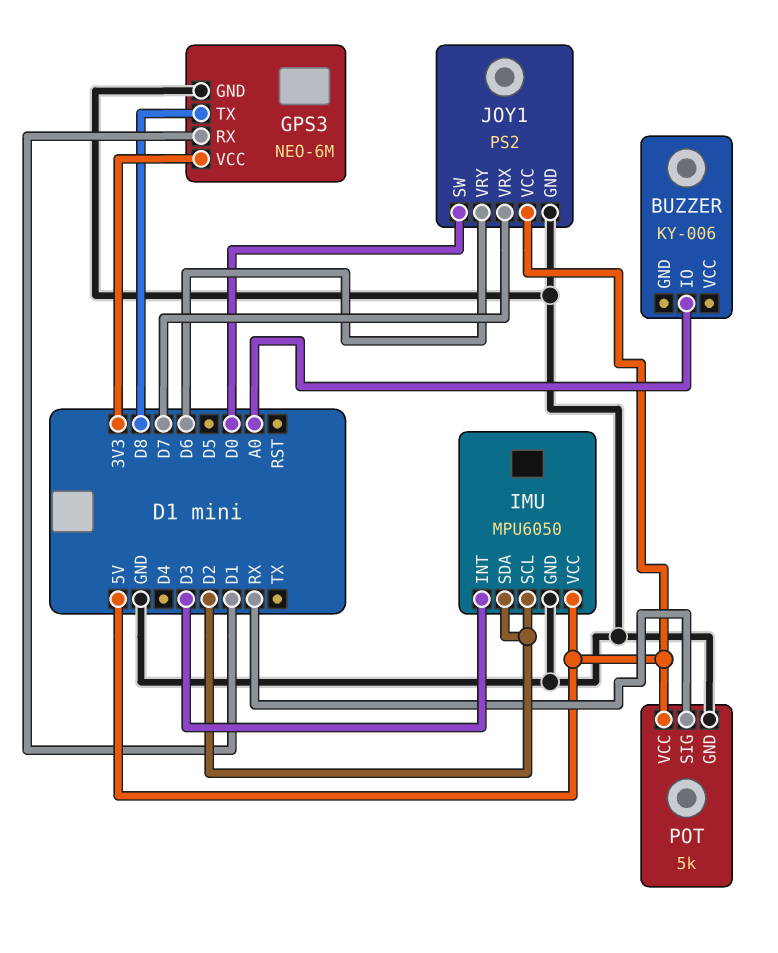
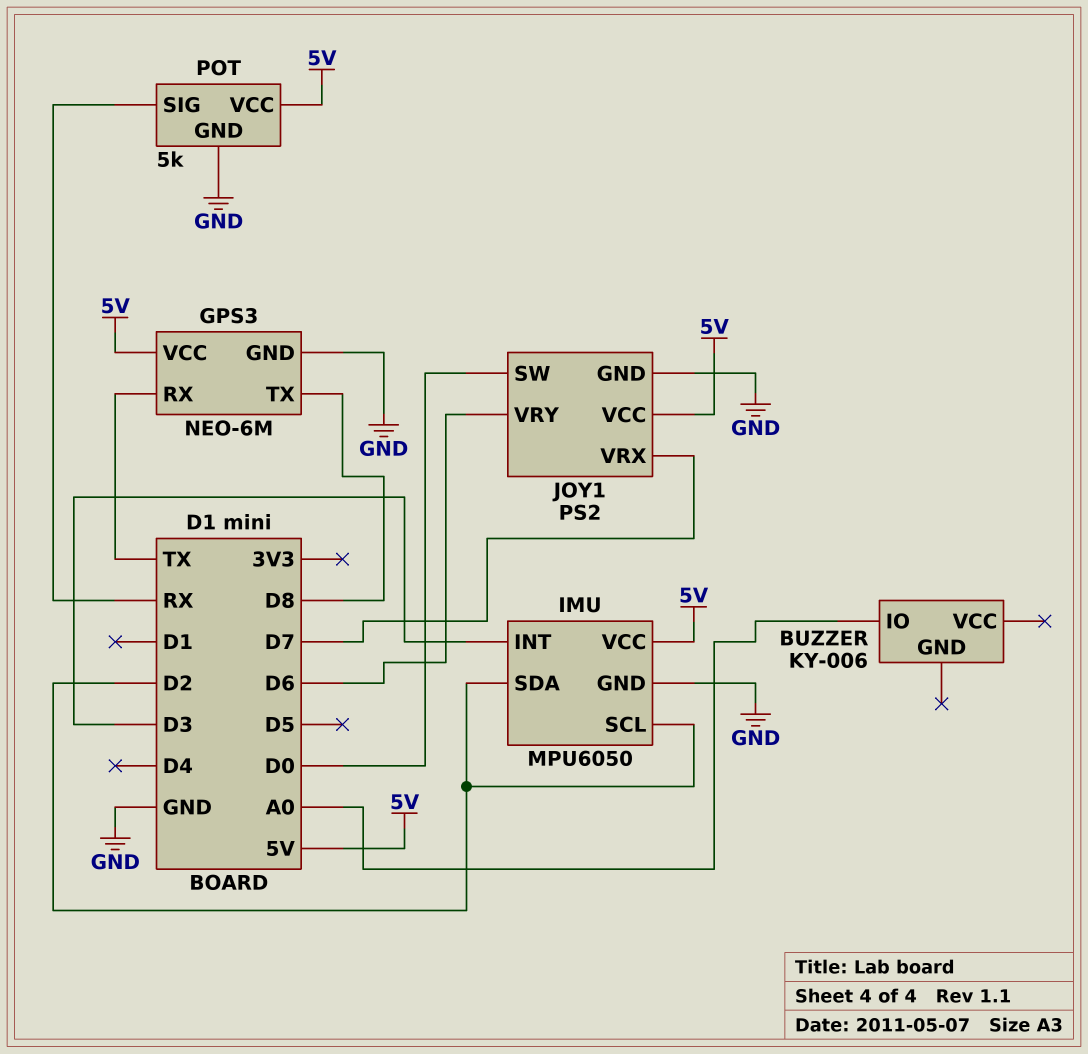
GPS3 pin RX: D1 -> TX
GPS3 pin VCC: 3V3 -> 5V

